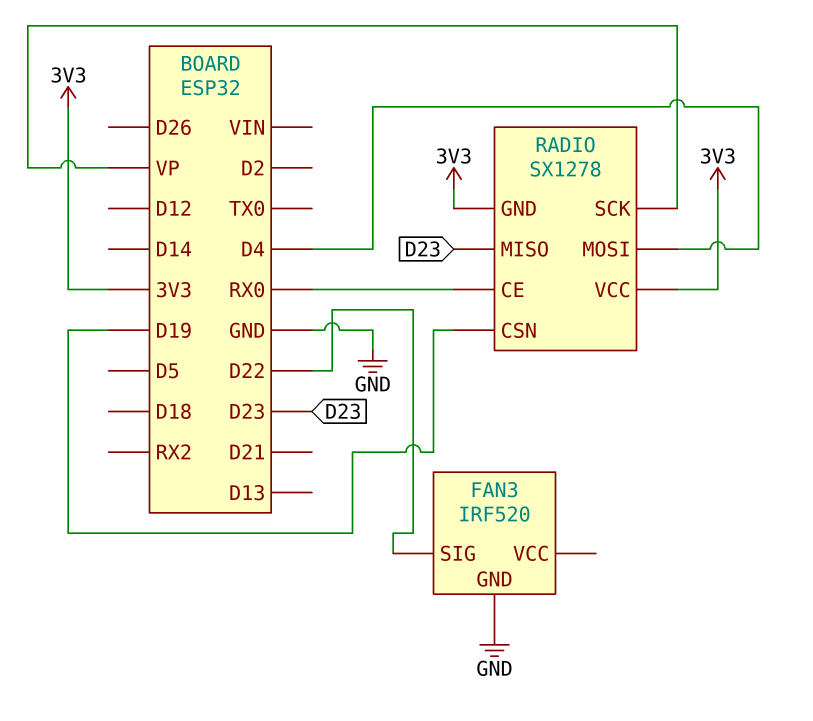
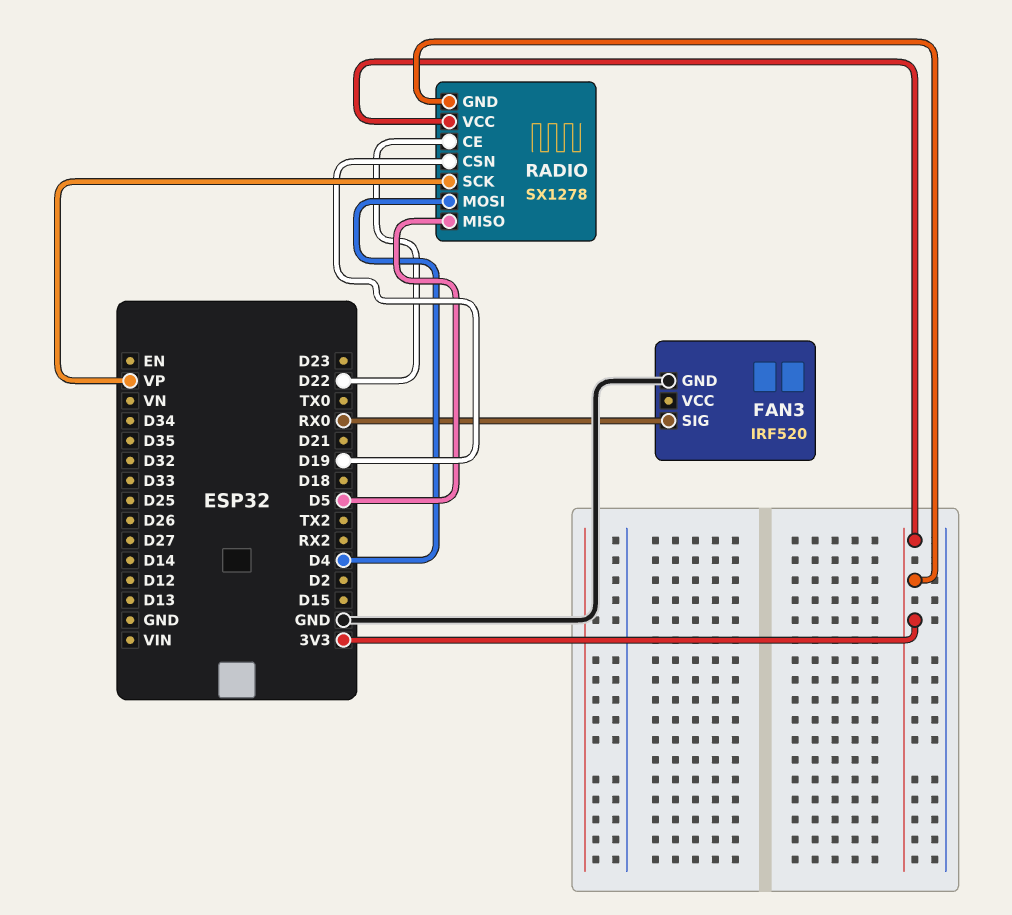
FAN3 pin SIG: D22 -> RX0
RADIO pin CE: RX0 -> D22
RADIO pin MISO: D23 -> D5

